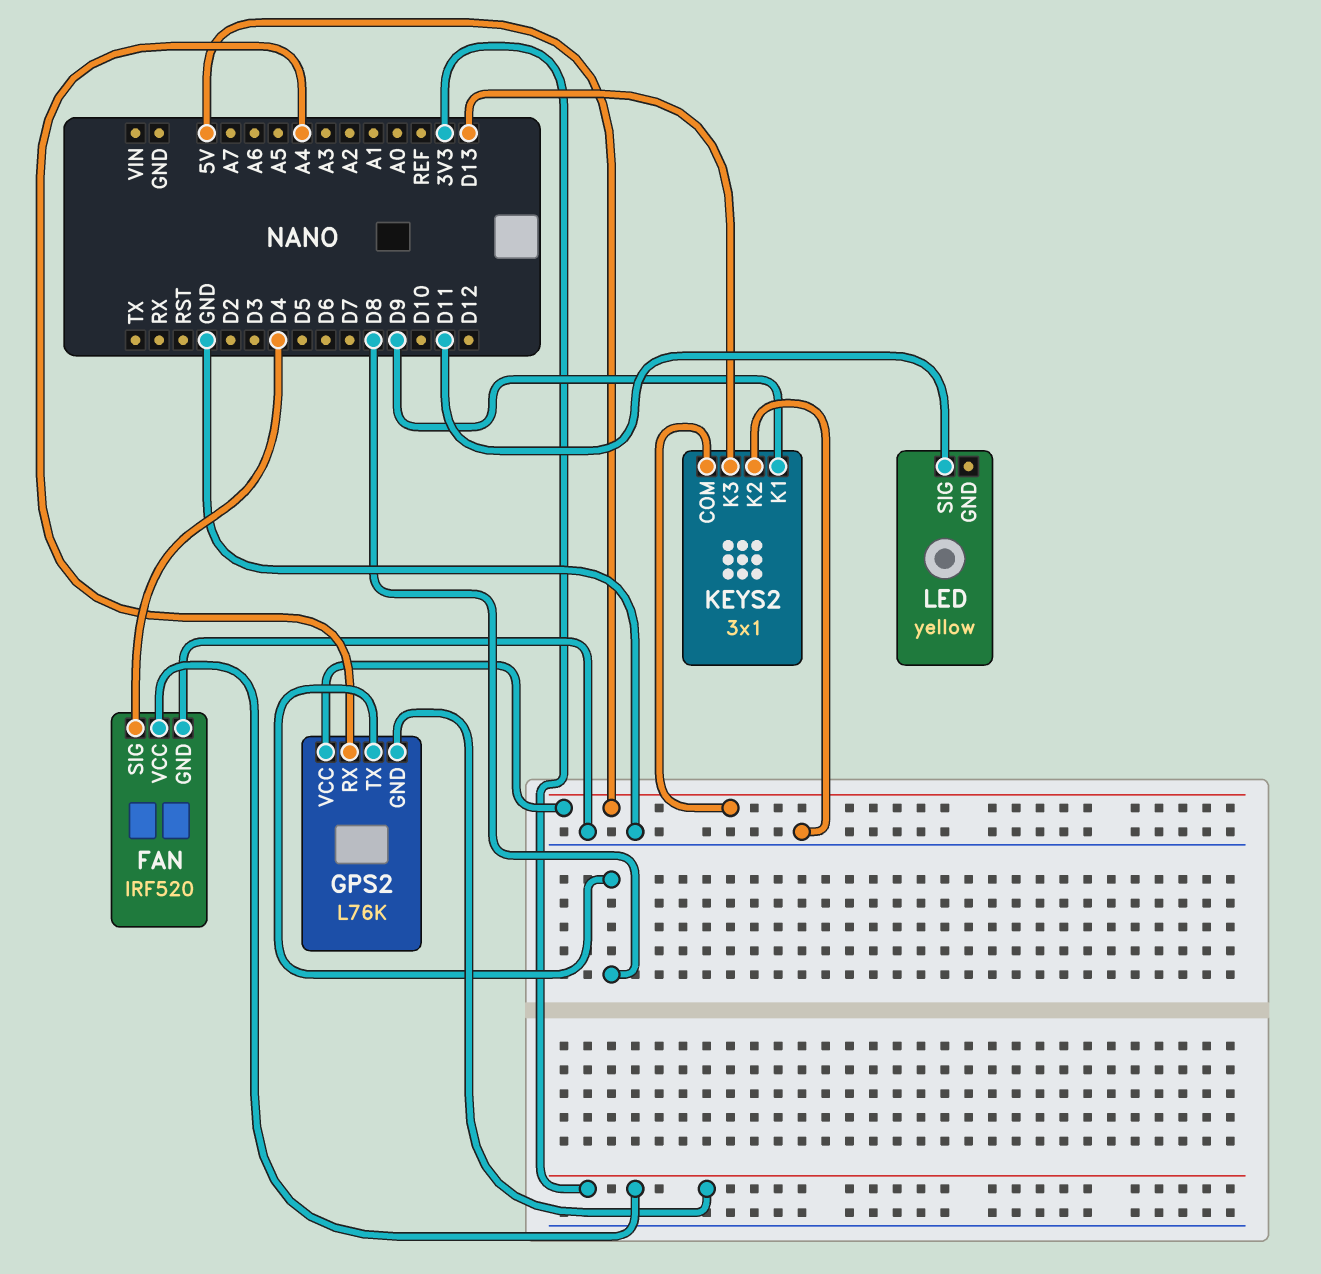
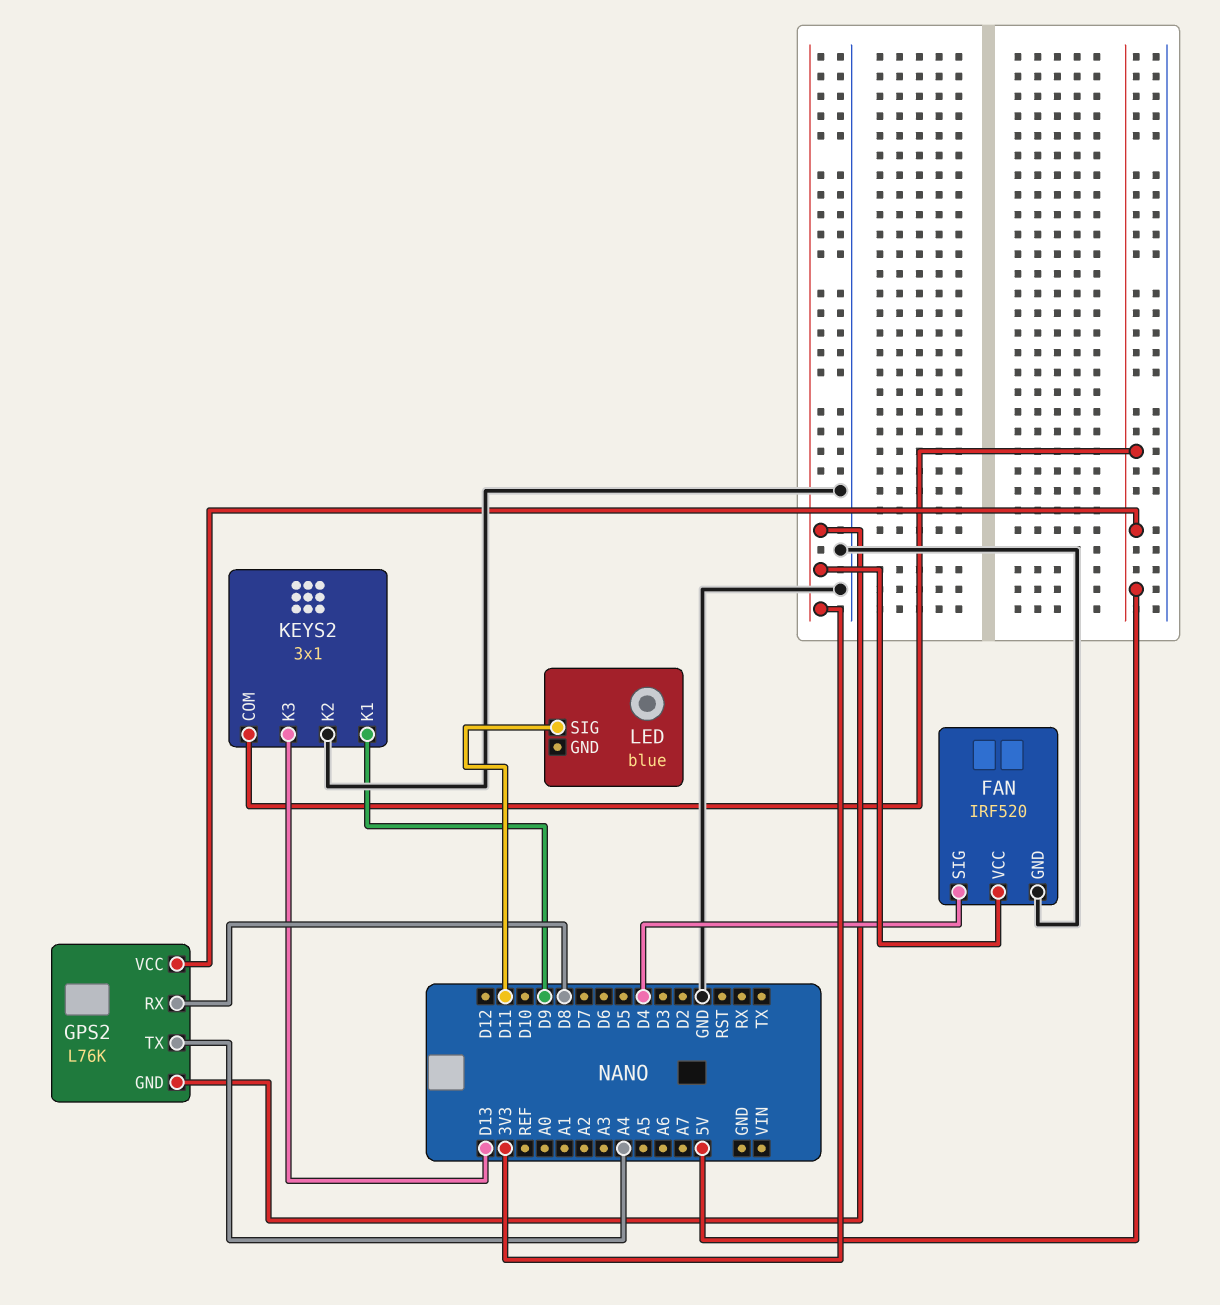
GPS2 pin RX: A4 -> D8
GPS2 pin TX: D8 -> A4
LED: yellow -> blue

